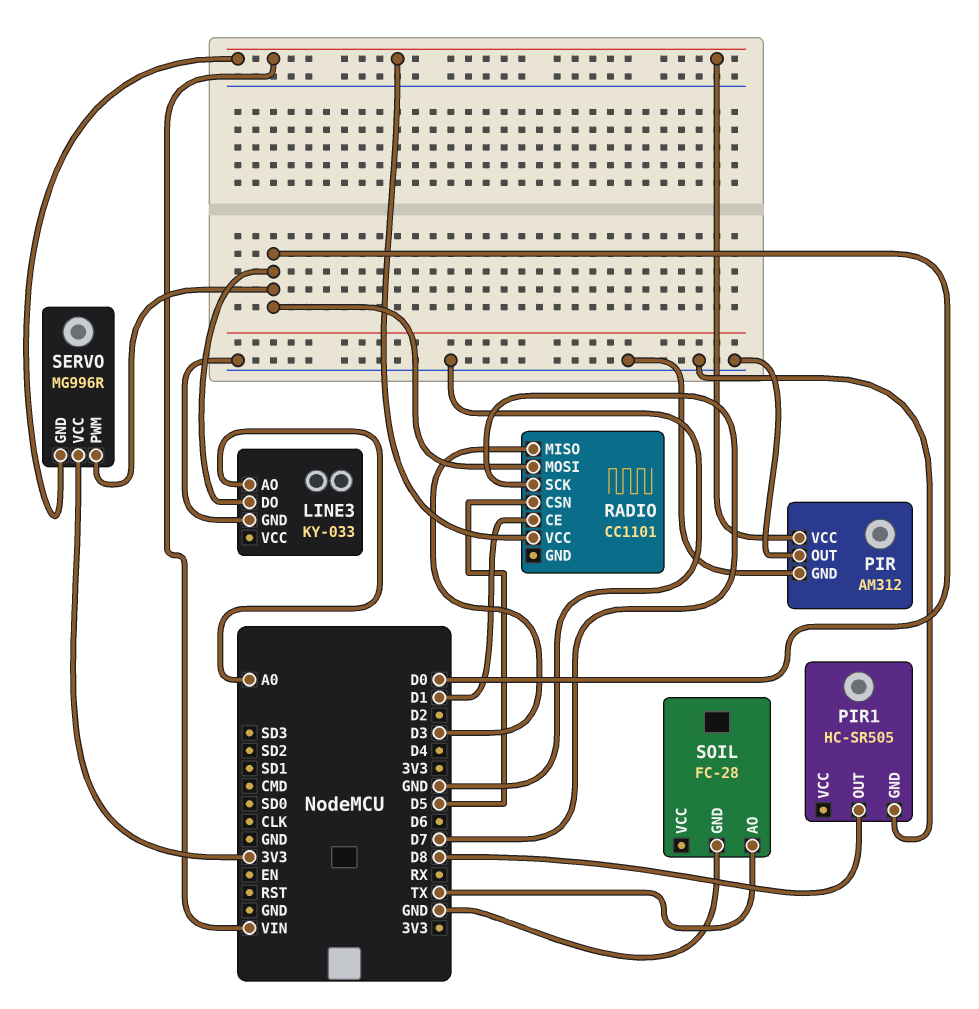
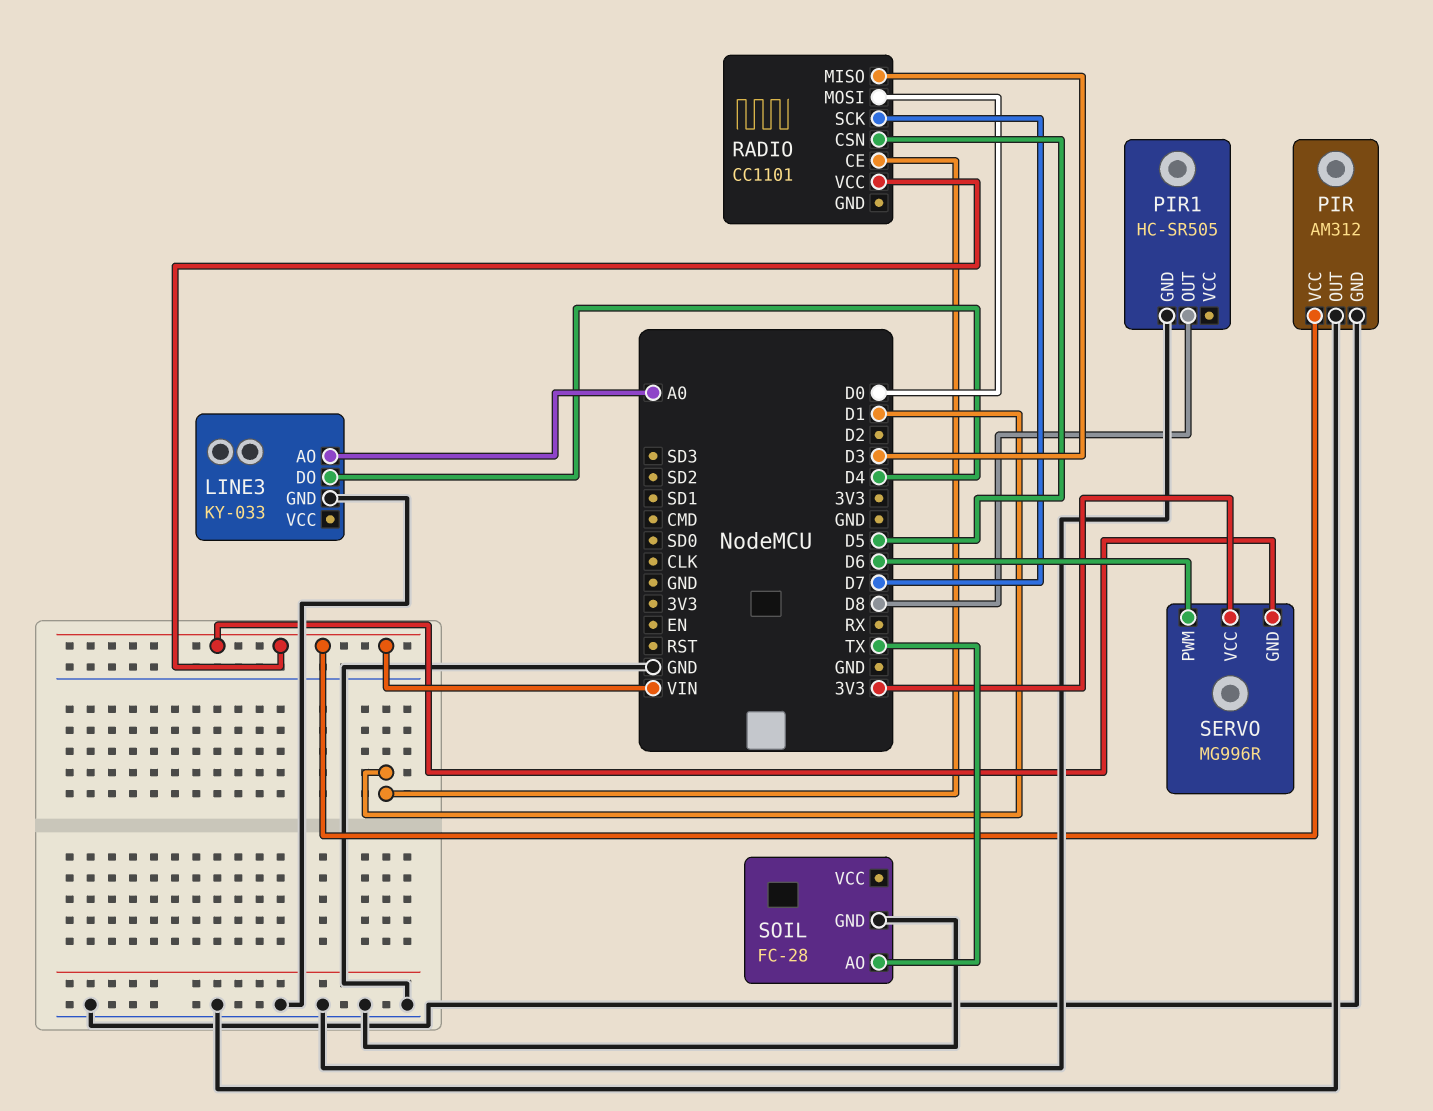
LINE3 pin DO: D0 -> D4
SERVO pin PWM: D0 -> D6

